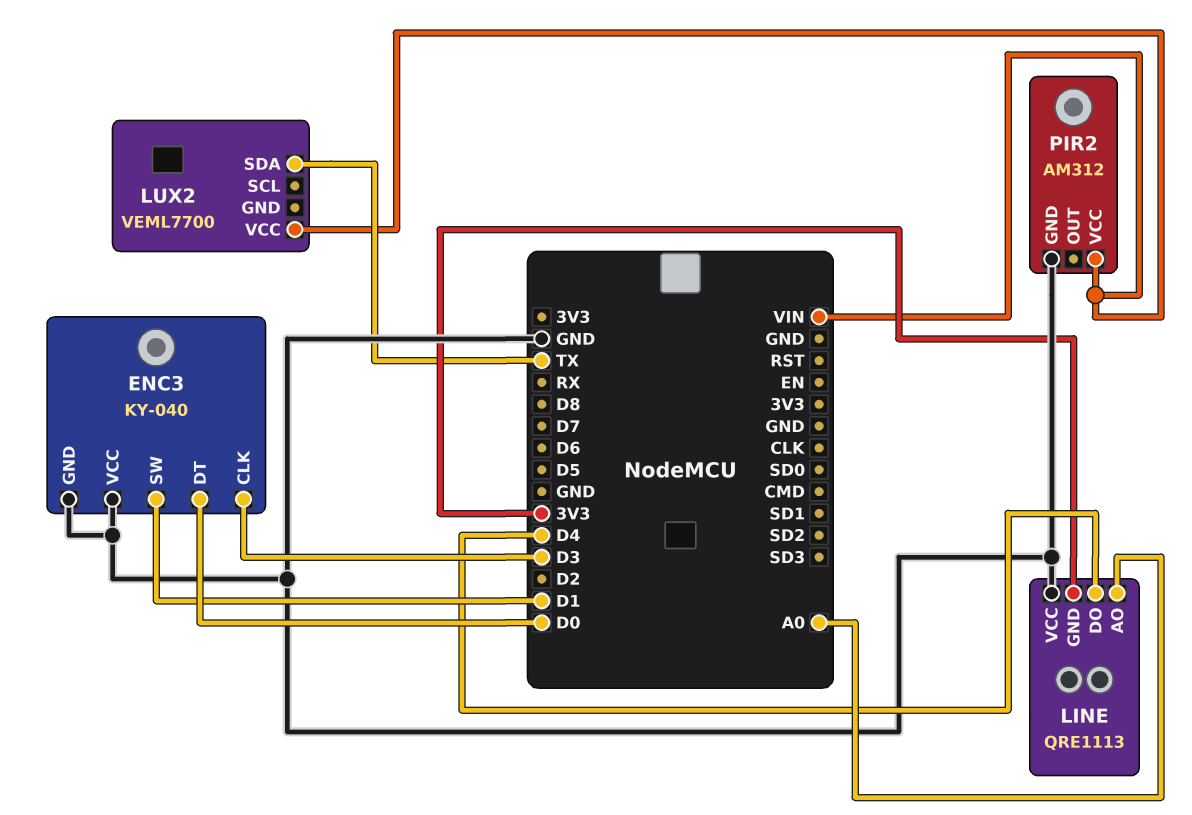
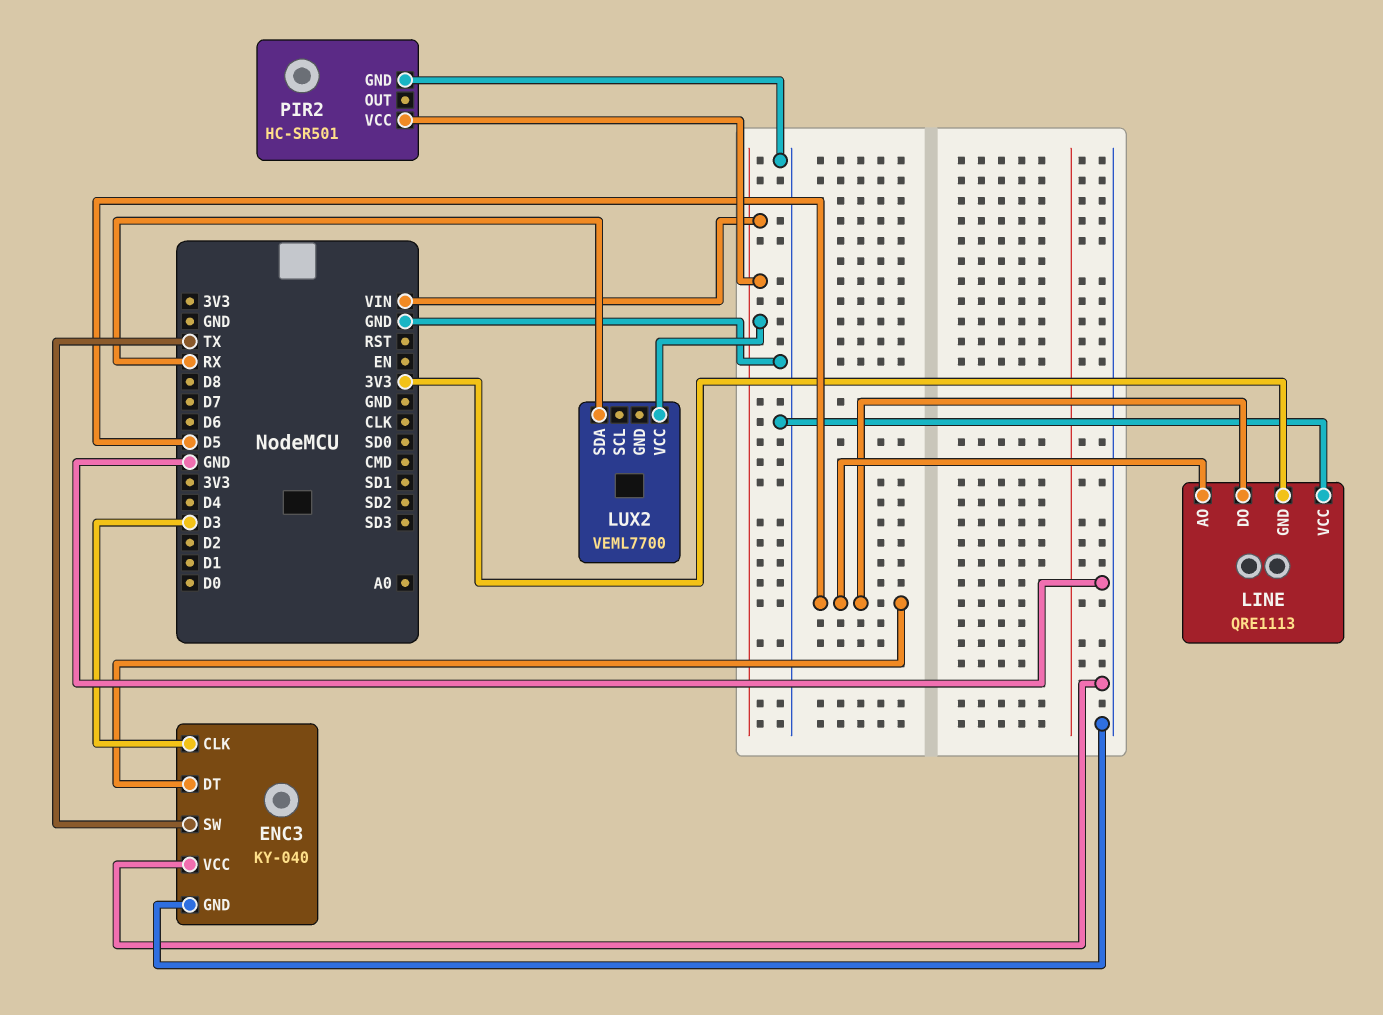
ENC3 pin DT: D0 -> D5
ENC3 pin SW: D1 -> TX
LINE pin AO: A0 -> D5
LINE pin DO: D4 -> D5
LUX2 pin SDA: TX -> RX
PIR2: AM312 -> HC-SR501

